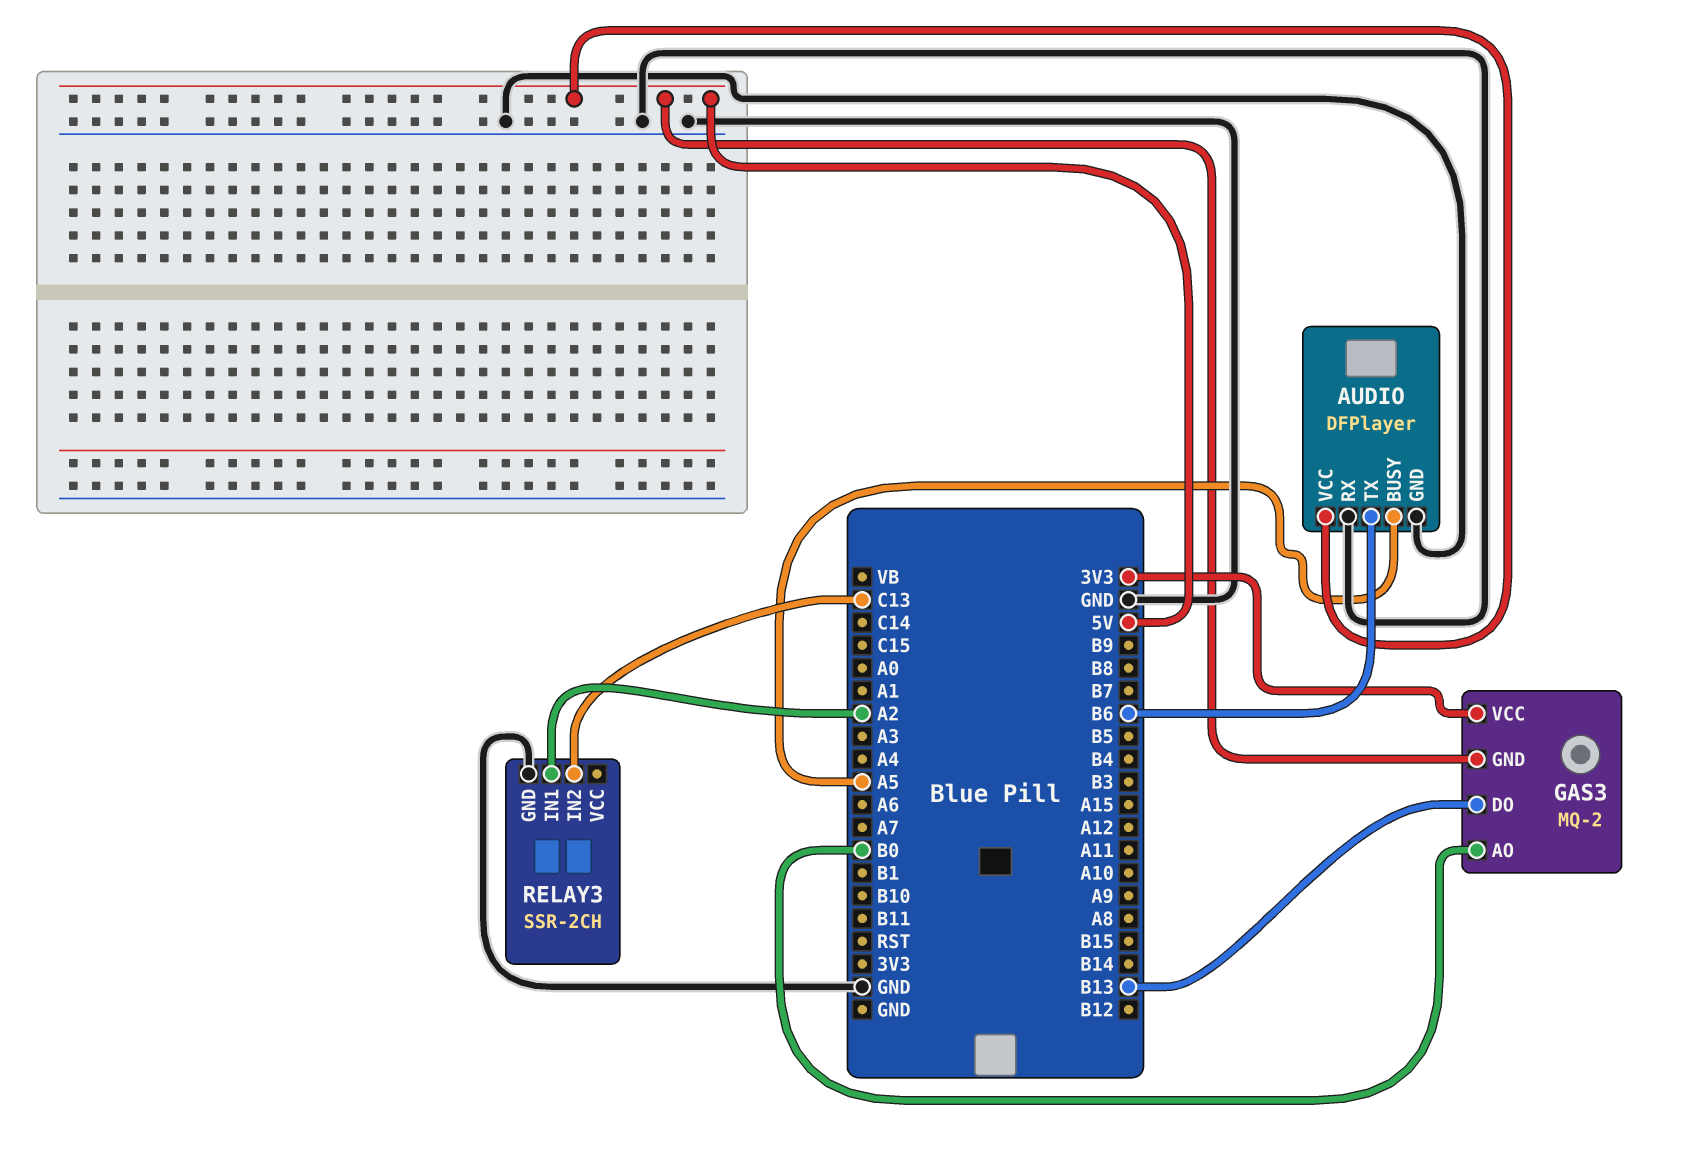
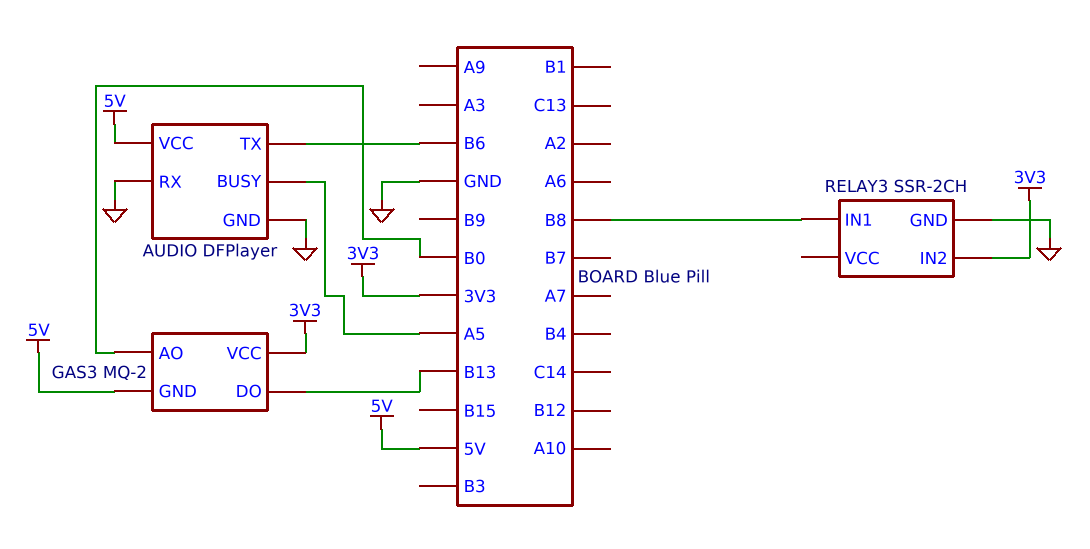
RELAY3 pin IN1: A2 -> B8
RELAY3 pin IN2: C13 -> 3V3

